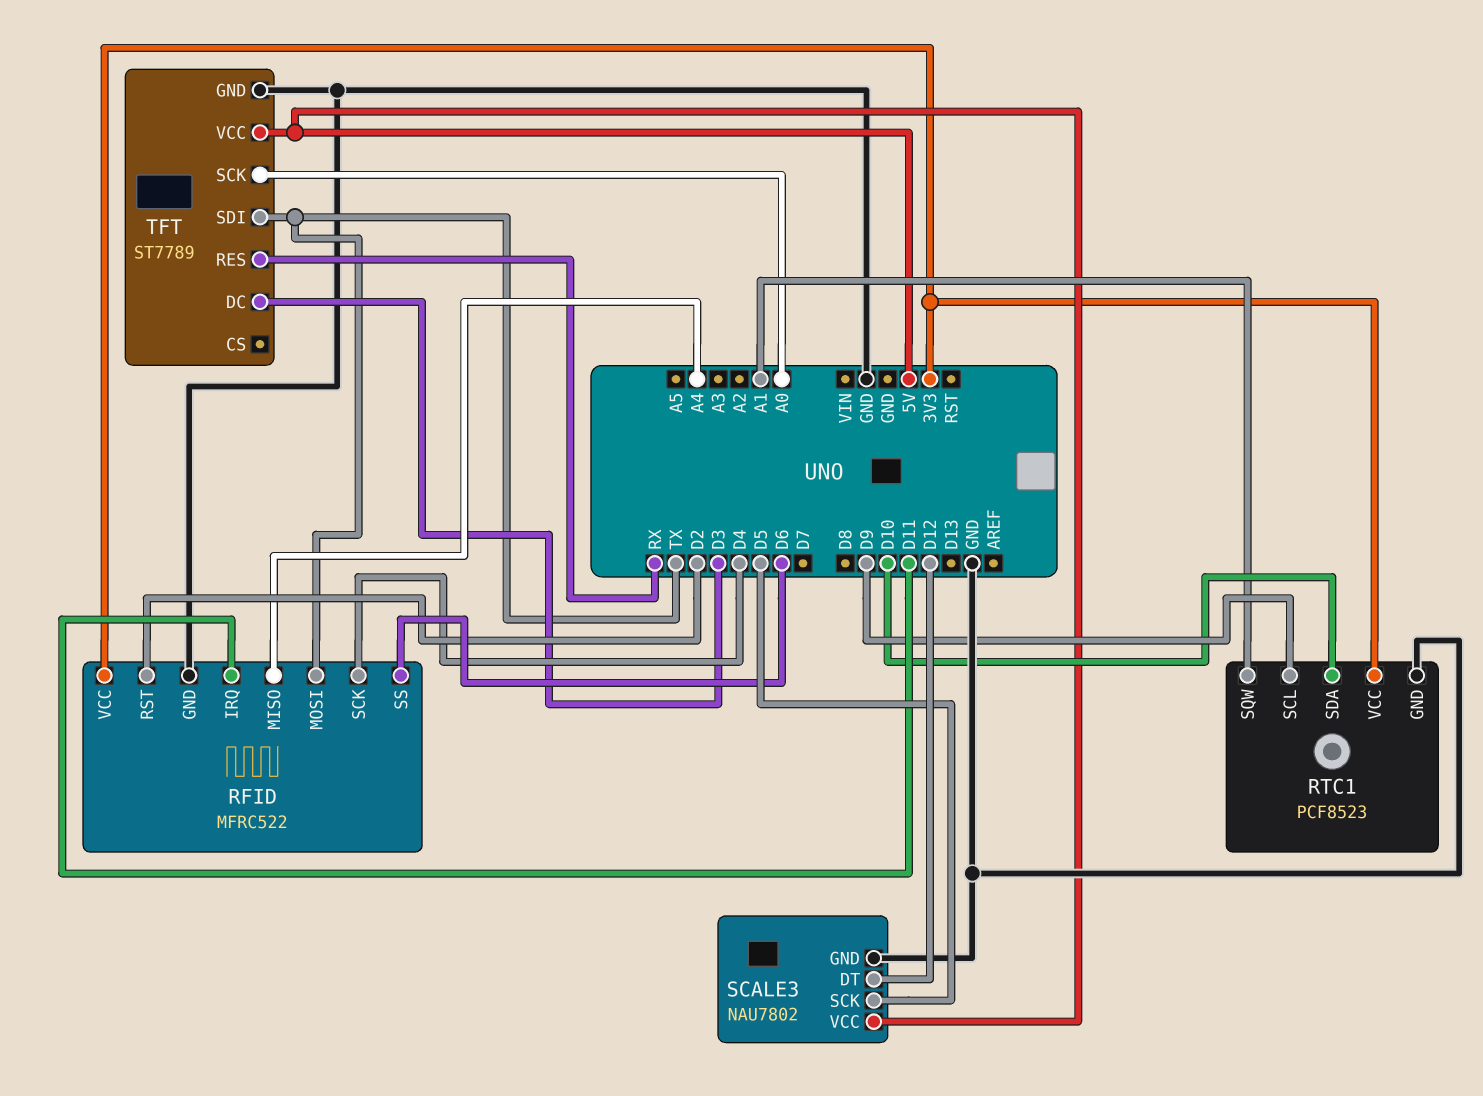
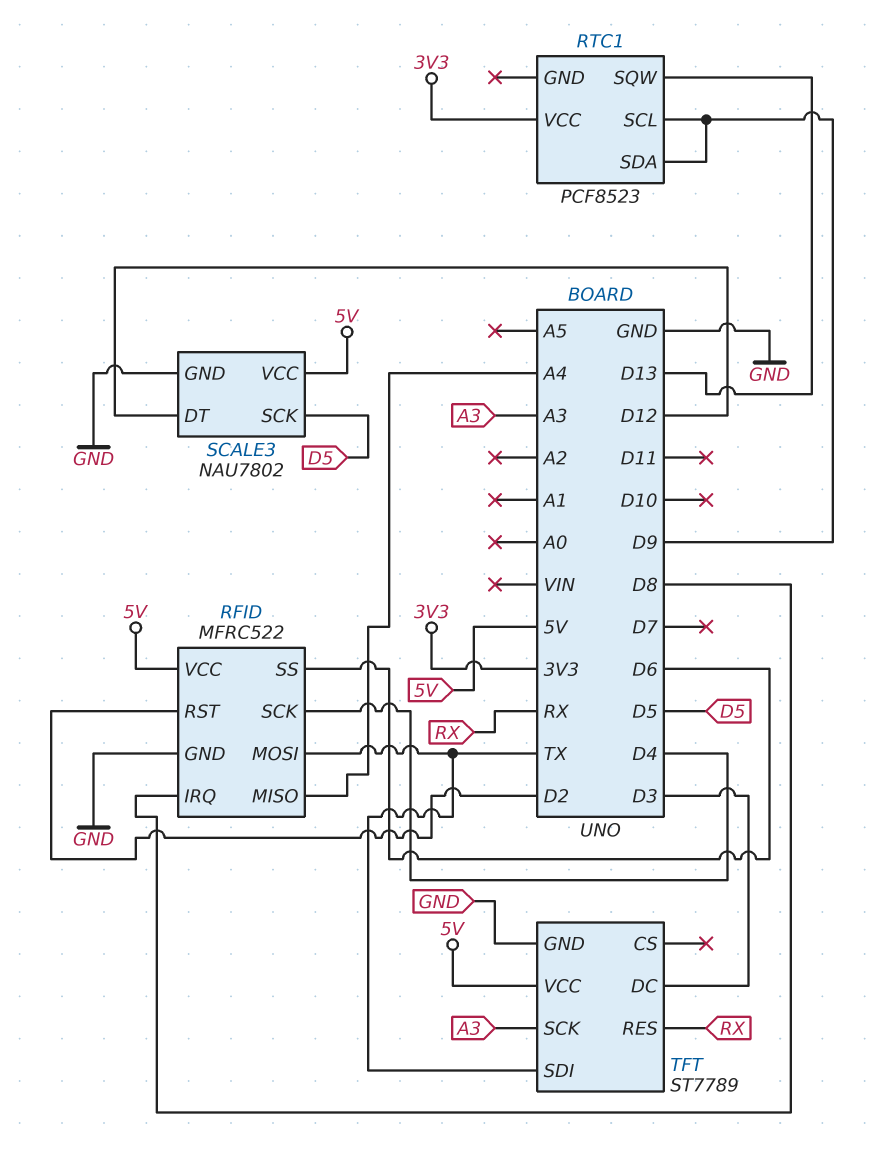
RFID pin IRQ: D11 -> D8
RFID pin VCC: 3V3 -> 5V
RTC1 pin GND: GND -> none
RTC1 pin SDA: D10 -> D9
RTC1 pin SQW: A1 -> D13
TFT pin SCK: A0 -> A3

